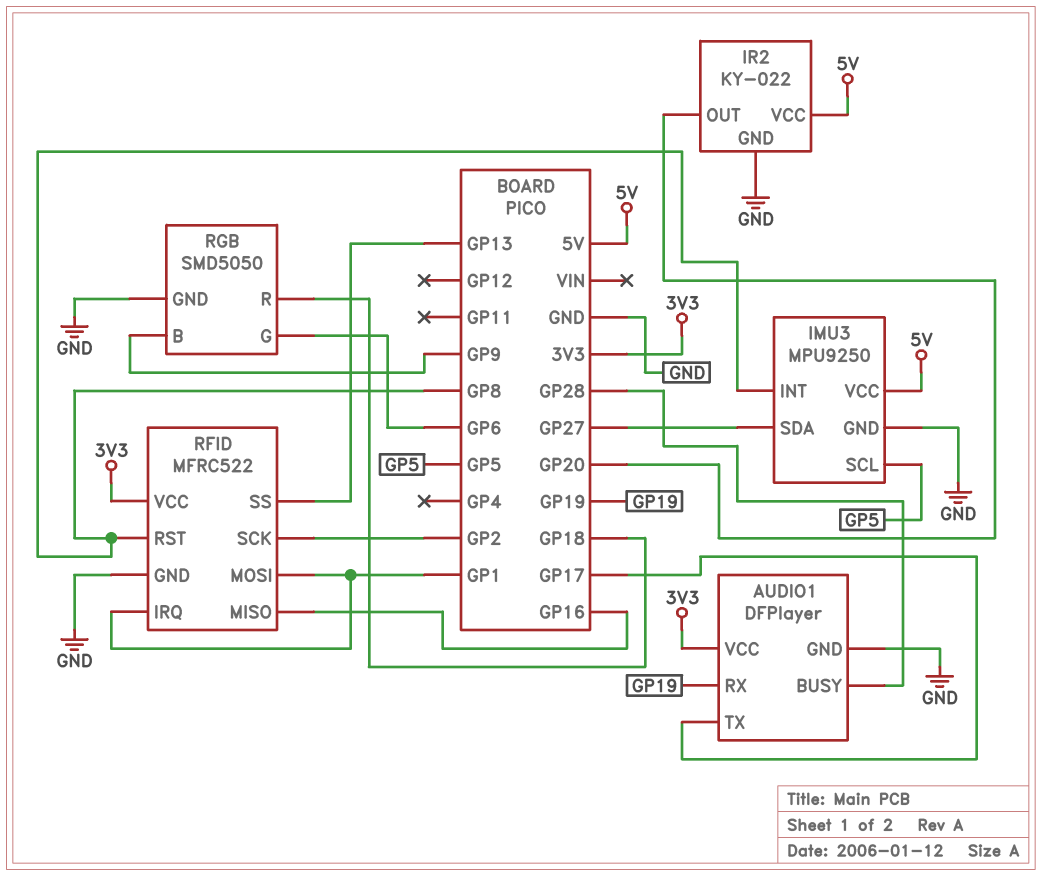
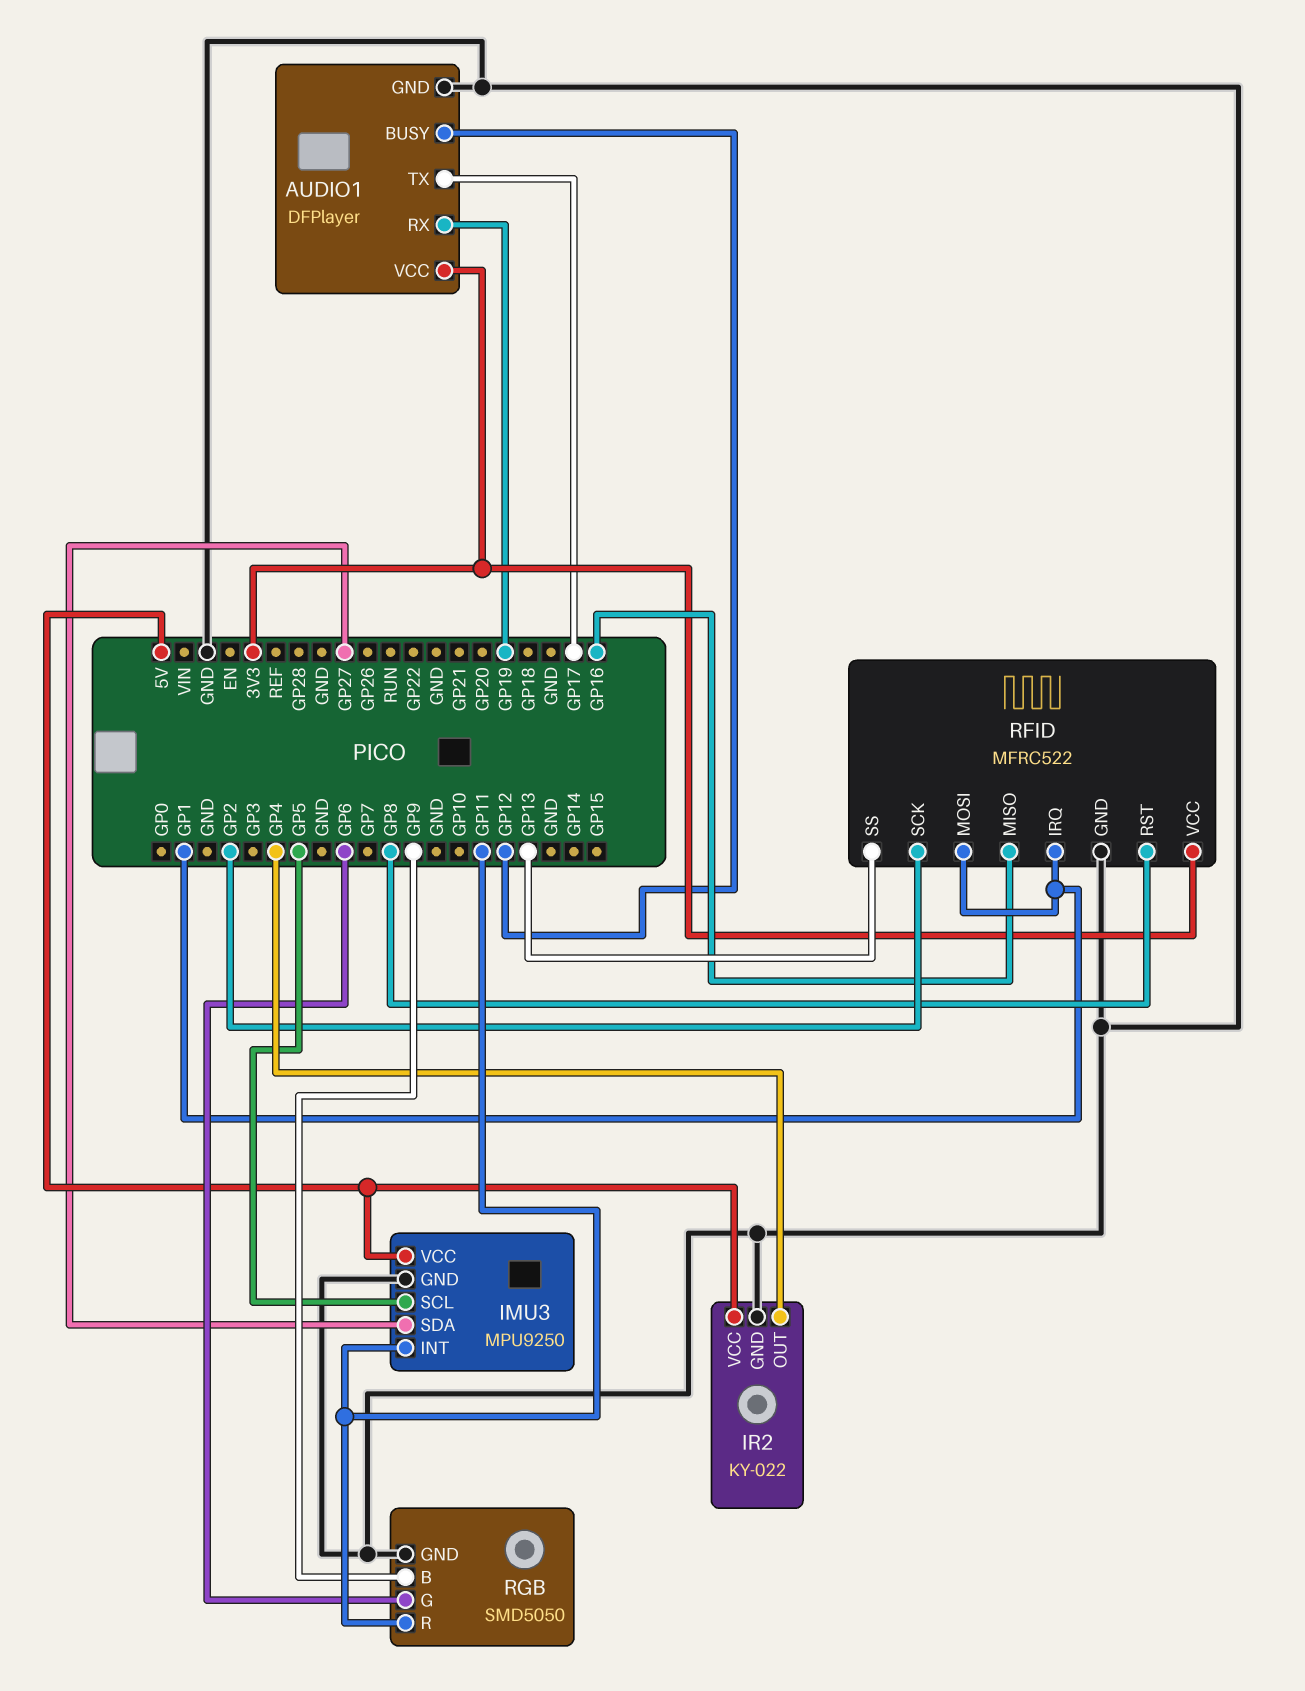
AUDIO1 pin BUSY: GP28 -> GP12
IMU3 pin INT: GP8 -> GP11
IR2 pin OUT: GP20 -> GP4
RGB pin R: GP18 -> GP11

